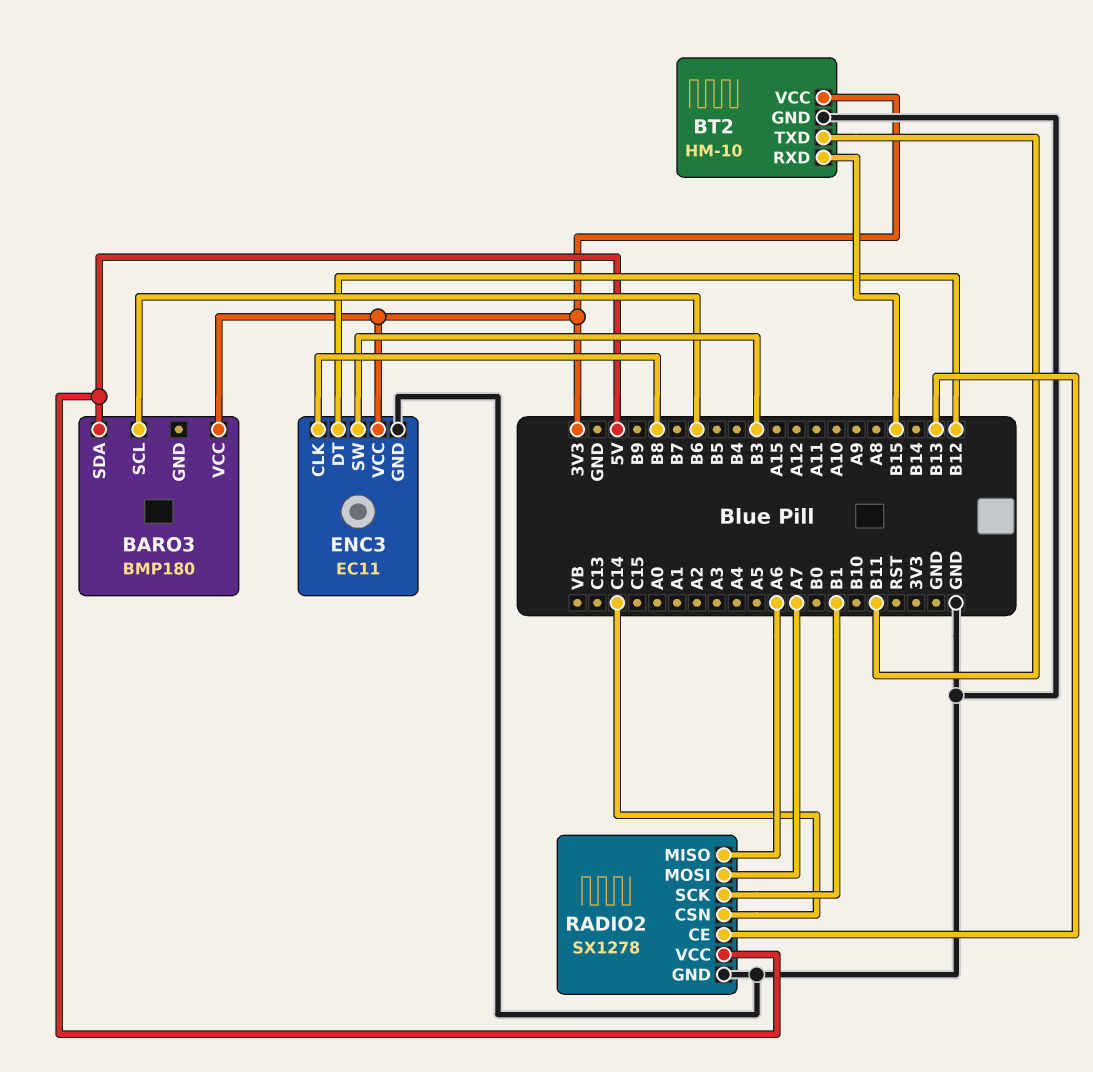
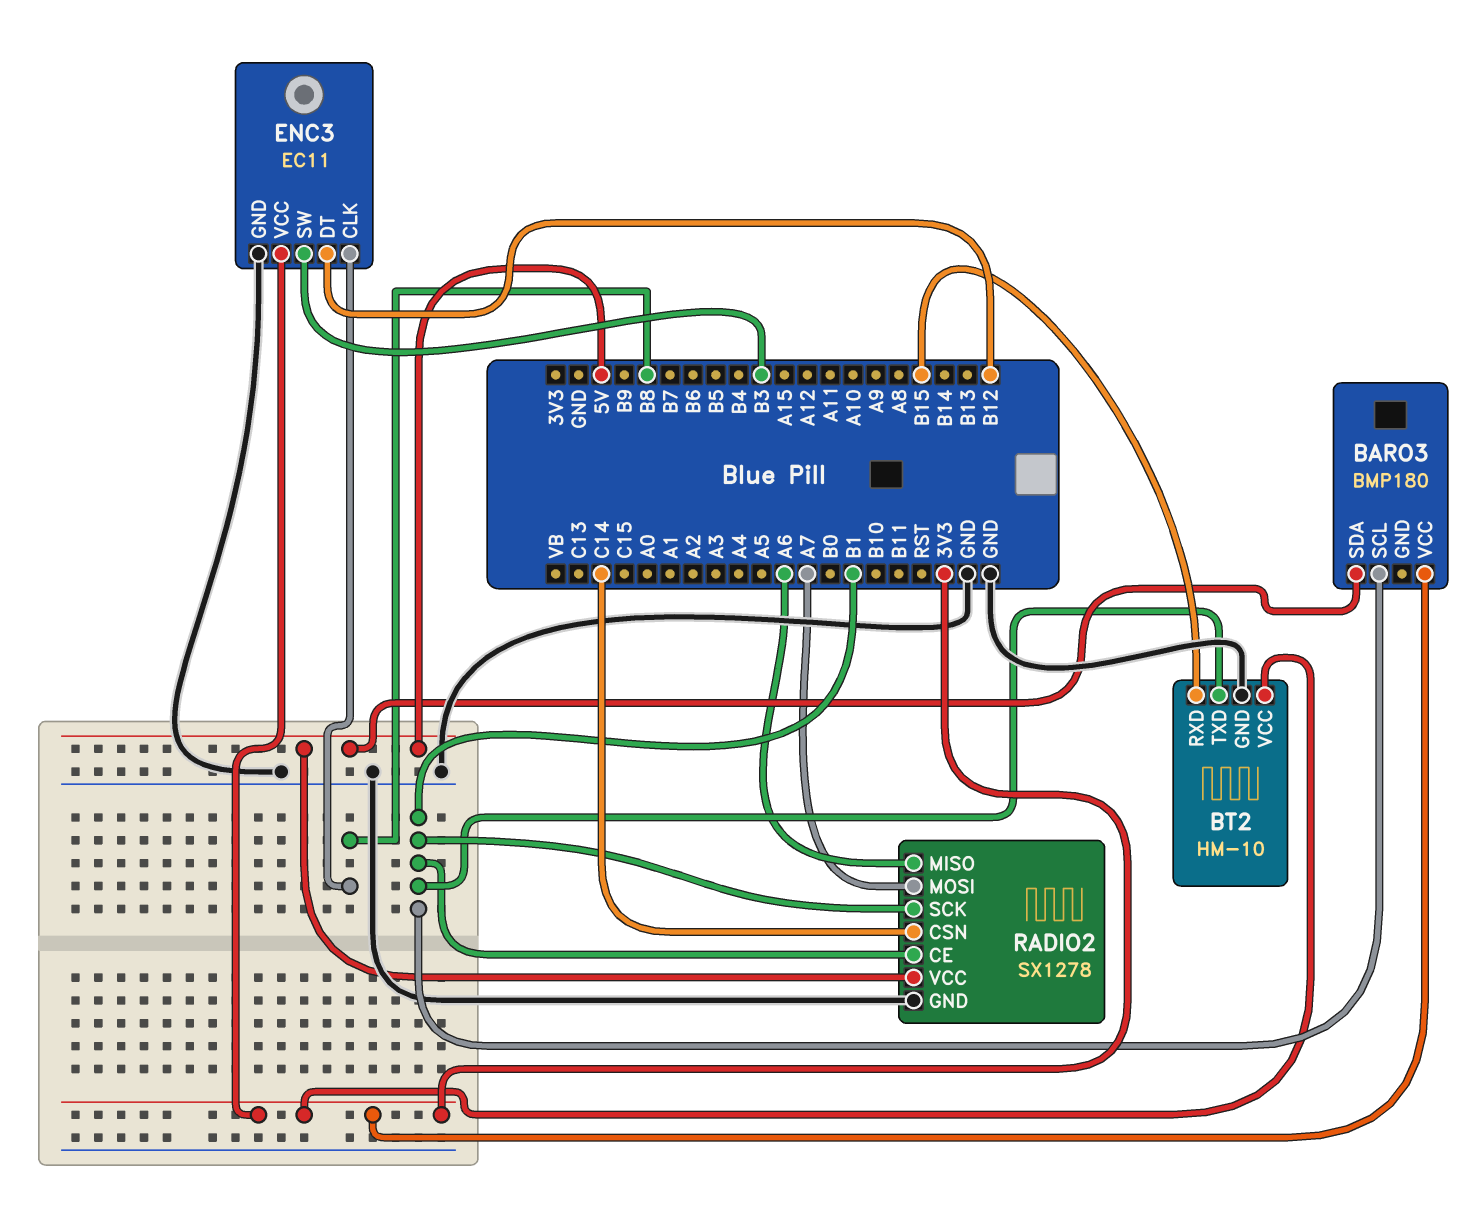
BARO3 pin SCL: B6 -> B1
BT2 pin TXD: B11 -> B1
RADIO2 pin CE: B13 -> B1

